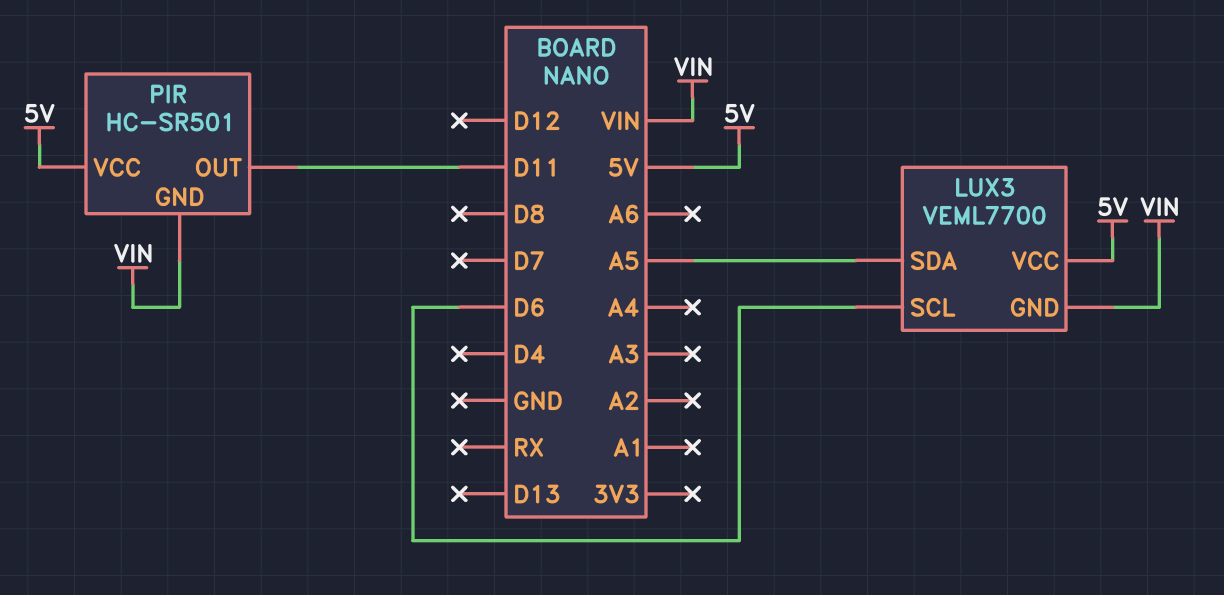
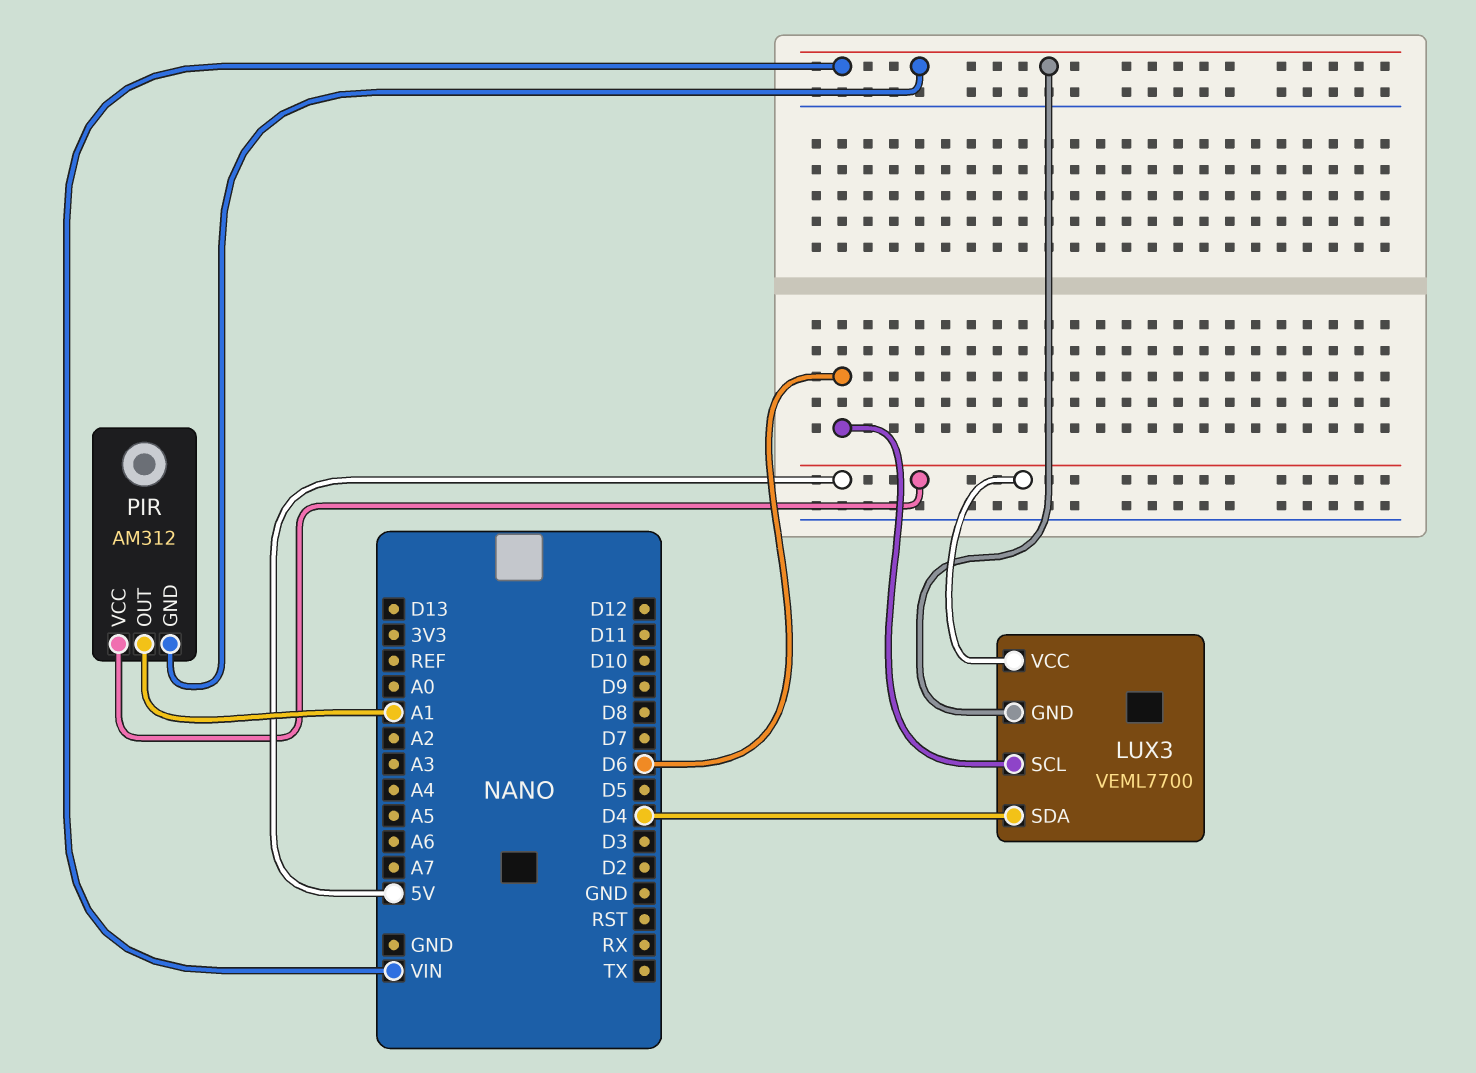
LUX3 pin SDA: A5 -> D4
PIR: HC-SR501 -> AM312
PIR pin OUT: D11 -> A1

